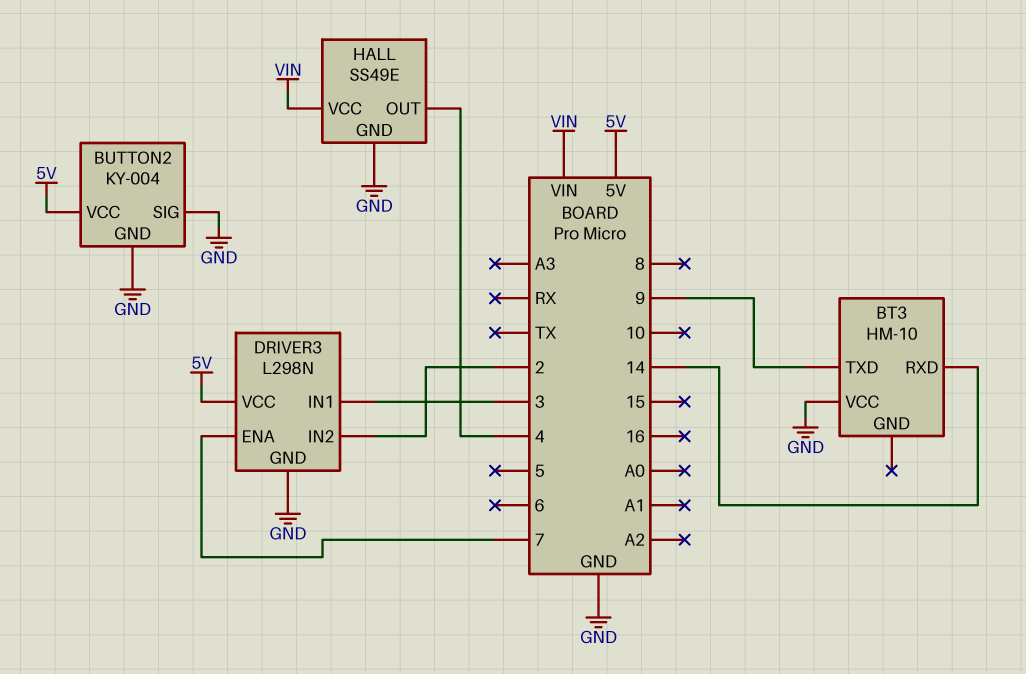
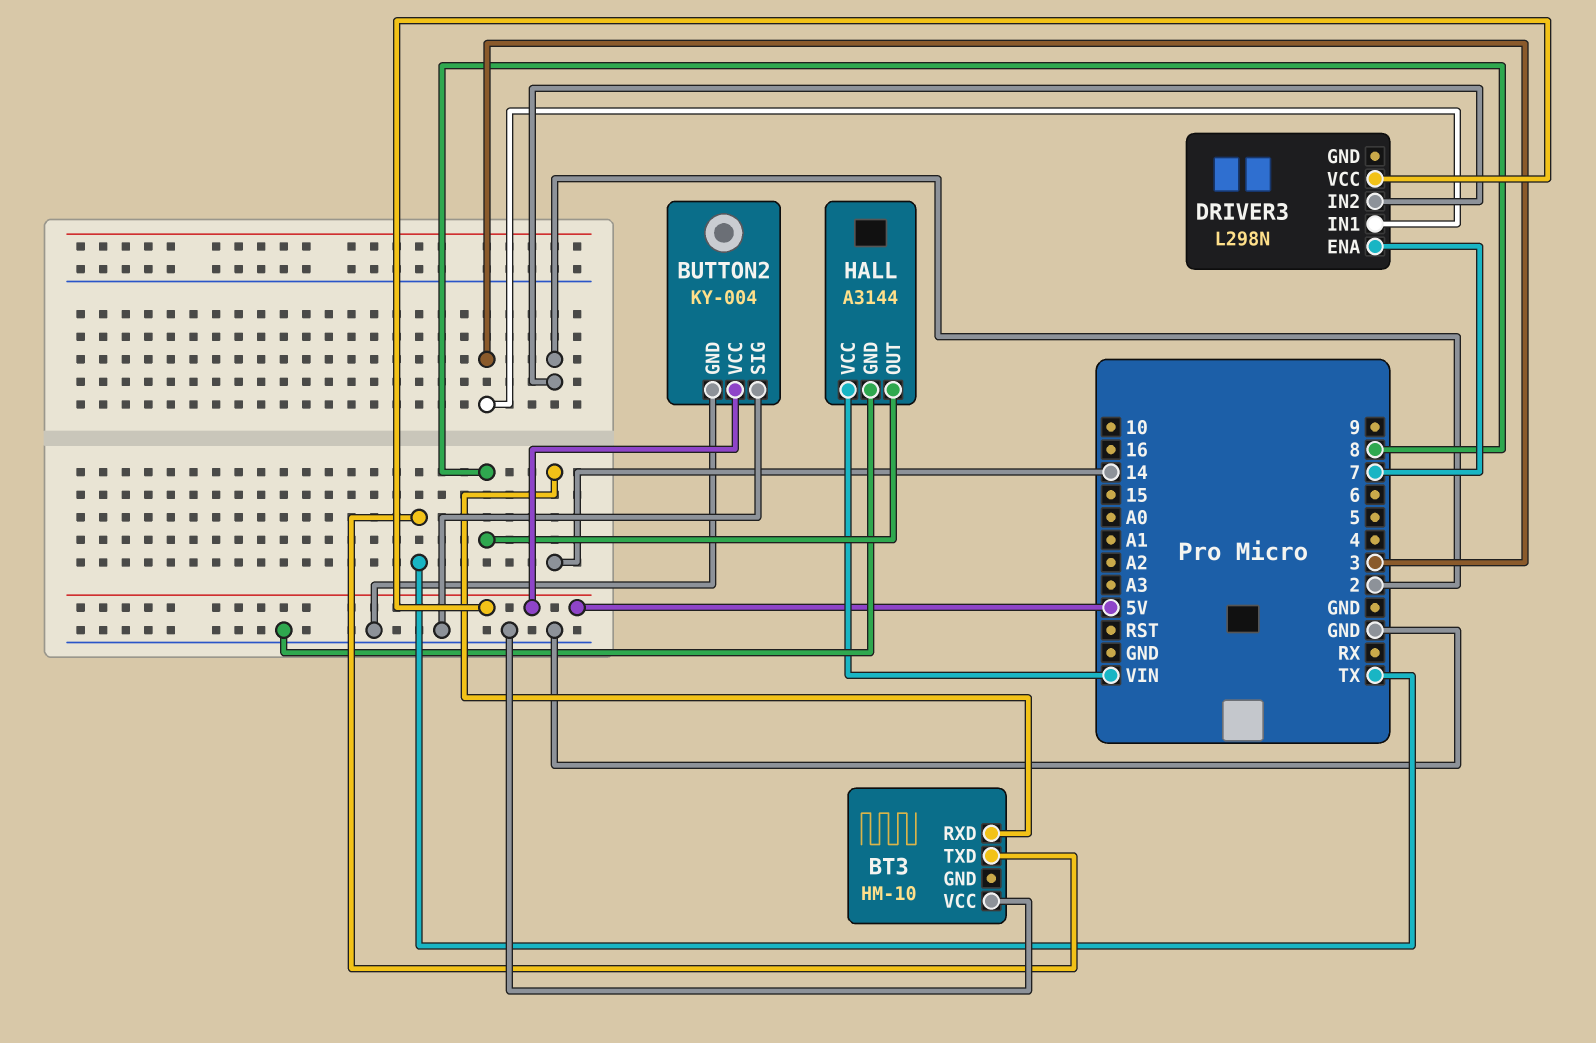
BT3 pin TXD: 9 -> TX
DRIVER3 pin GND: GND -> none
HALL: SS49E -> A3144
HALL pin OUT: 4 -> 8

